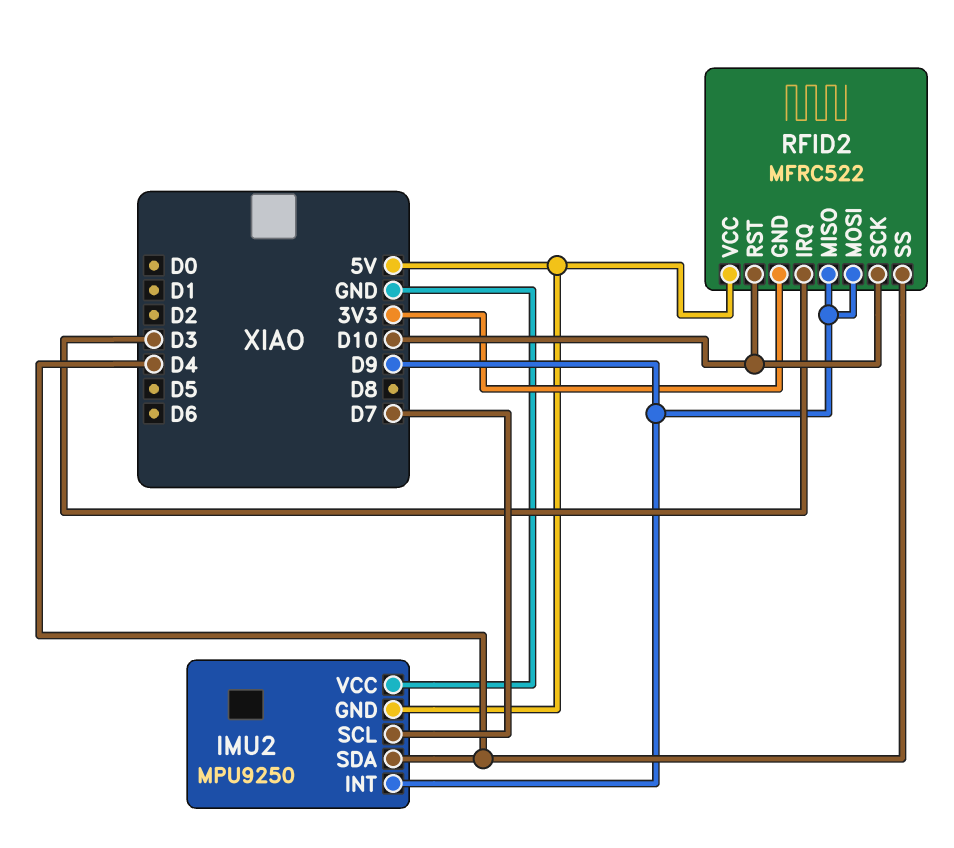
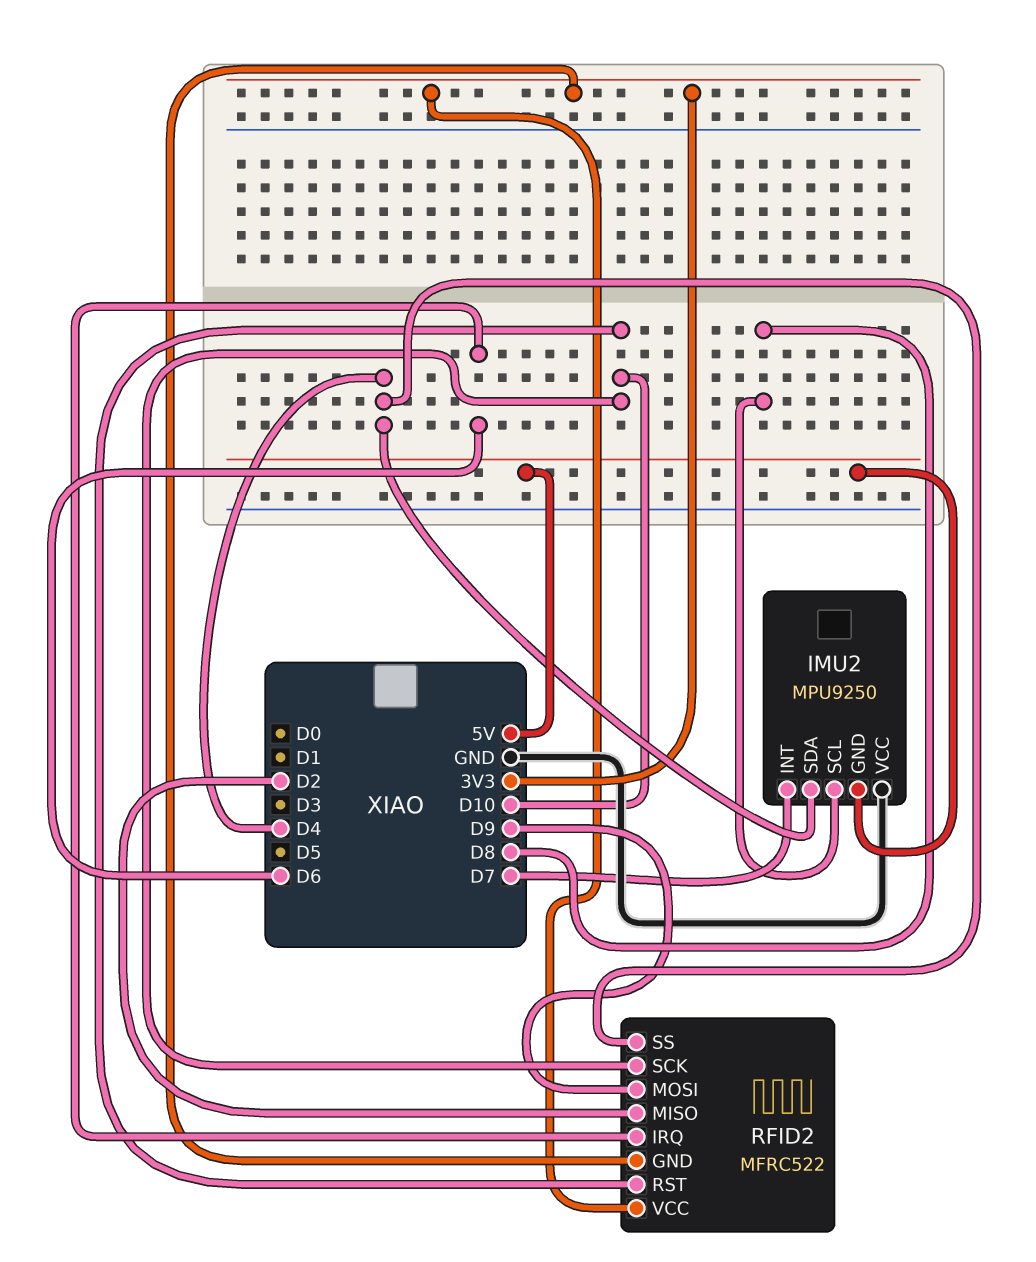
IMU2 pin INT: D9 -> D7
IMU2 pin SCL: D7 -> D8
RFID2 pin IRQ: D3 -> D6
RFID2 pin MISO: D9 -> D2
RFID2 pin VCC: 5V -> 3V3

